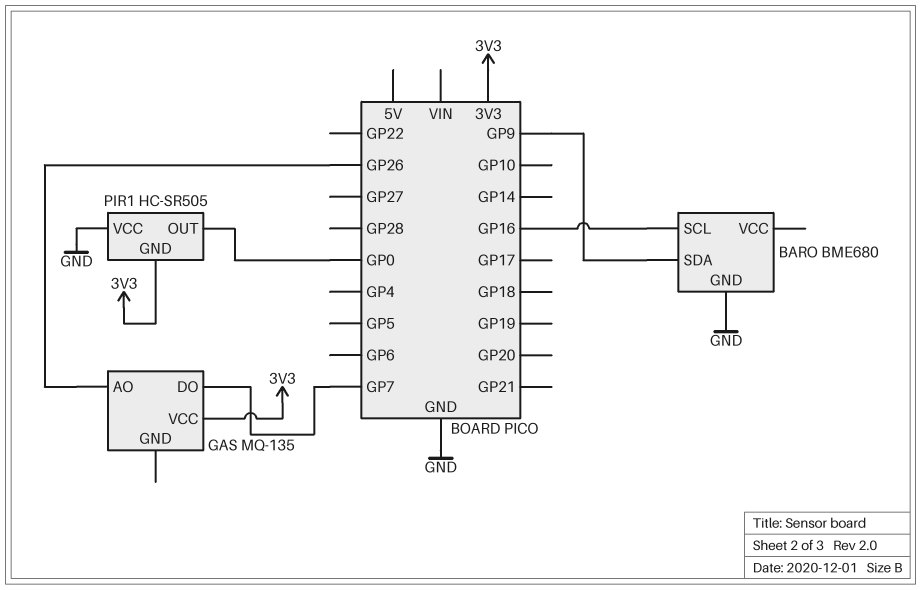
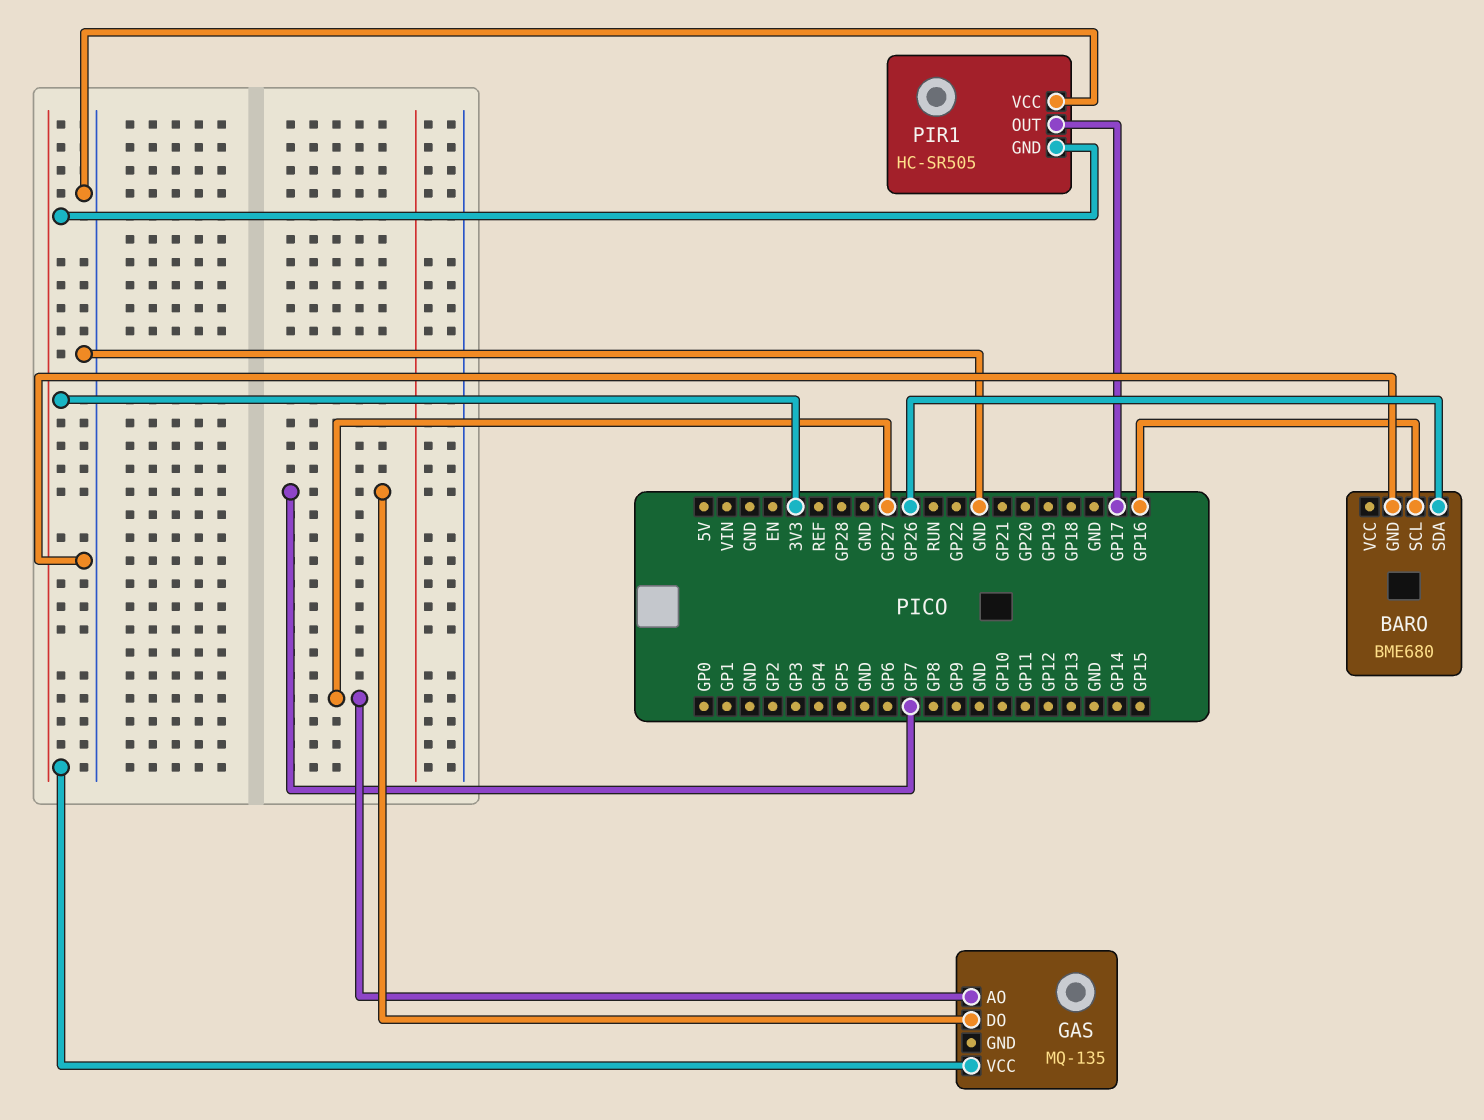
BARO pin SDA: GP9 -> GP26
GAS pin AO: GP26 -> GP27
PIR1 pin OUT: GP0 -> GP17

